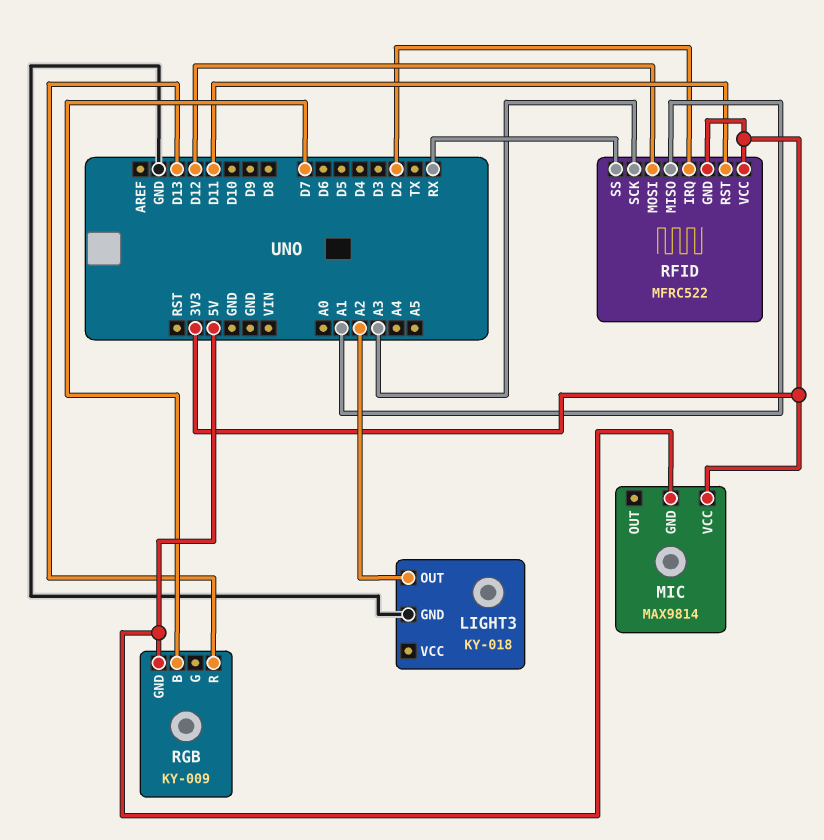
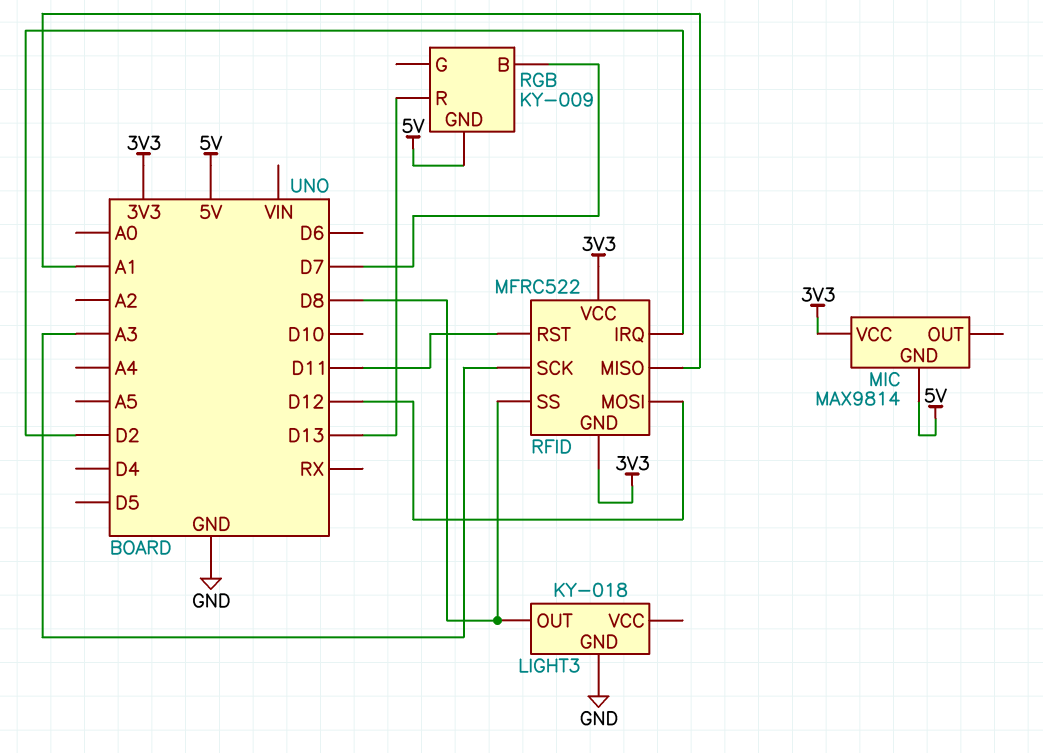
LIGHT3 pin OUT: A2 -> D8
RFID pin SS: RX -> D8

